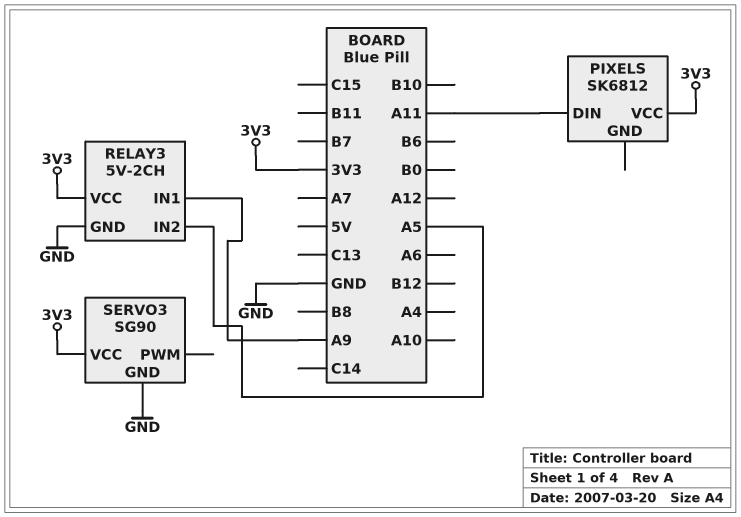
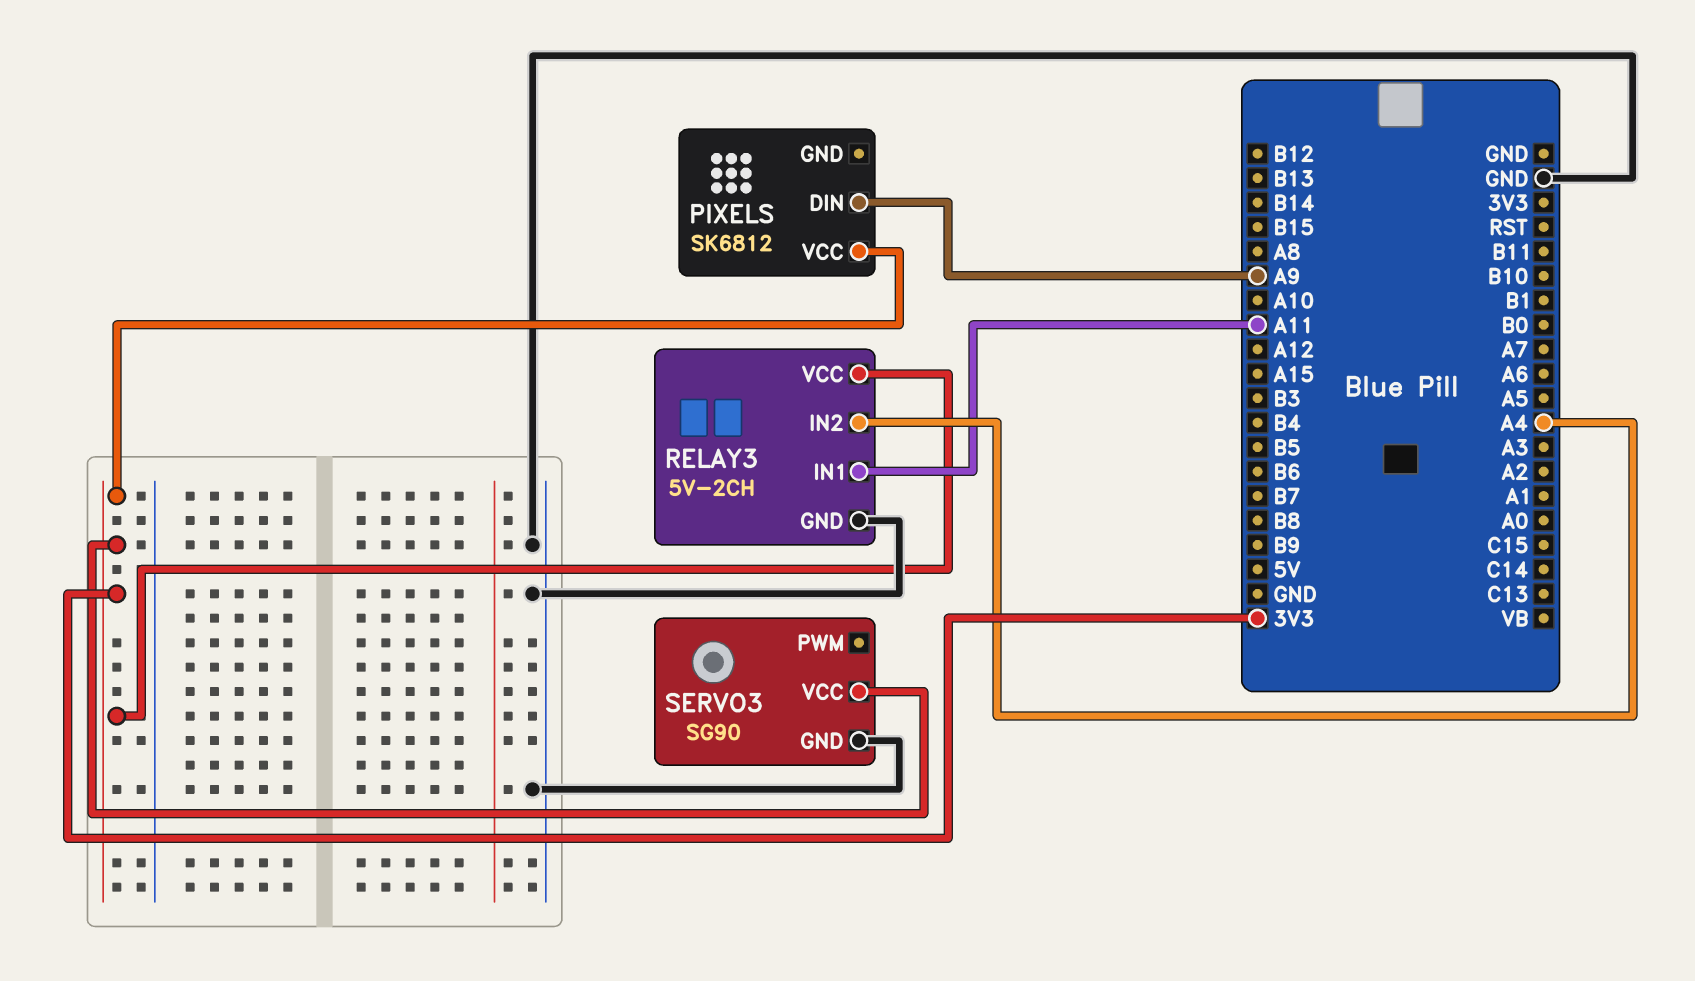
PIXELS pin DIN: A11 -> A9
RELAY3 pin IN1: A9 -> A11
RELAY3 pin IN2: A5 -> A4

